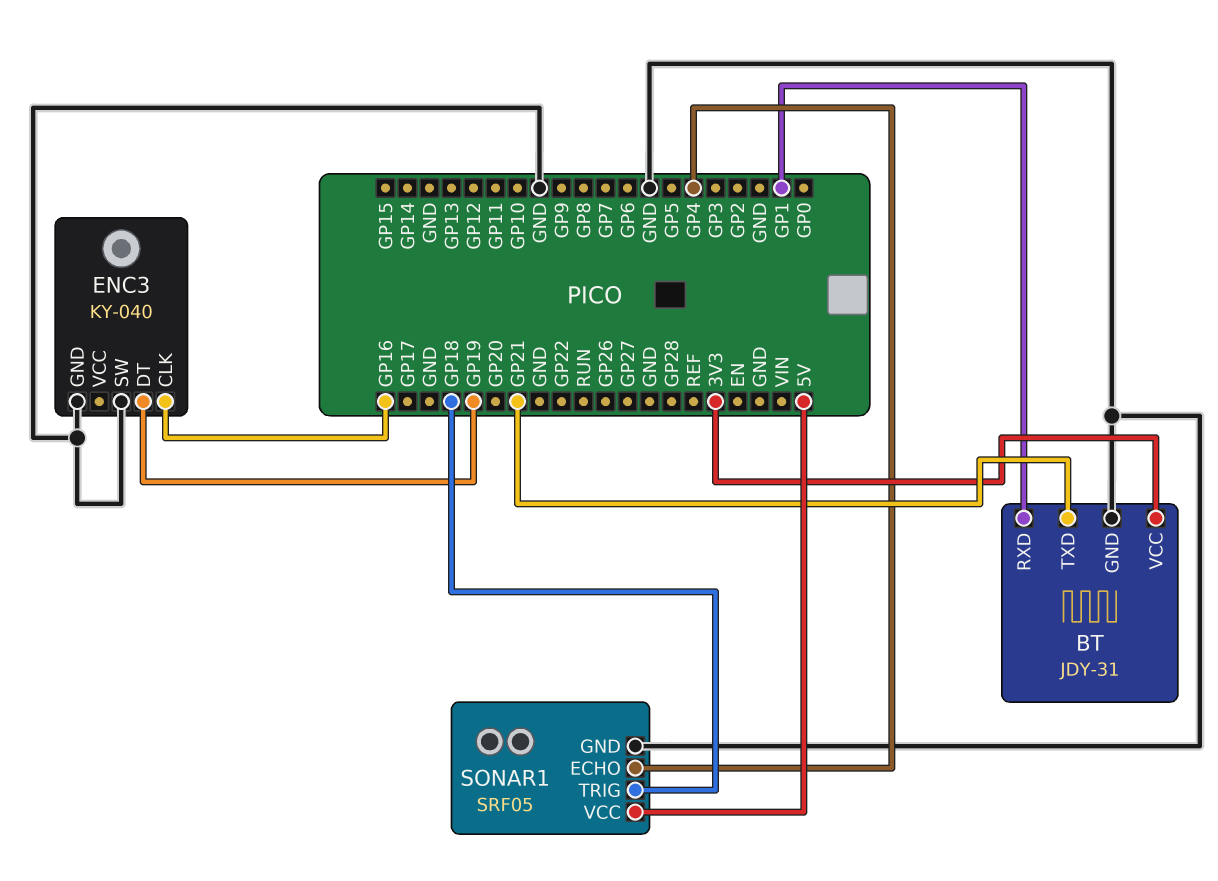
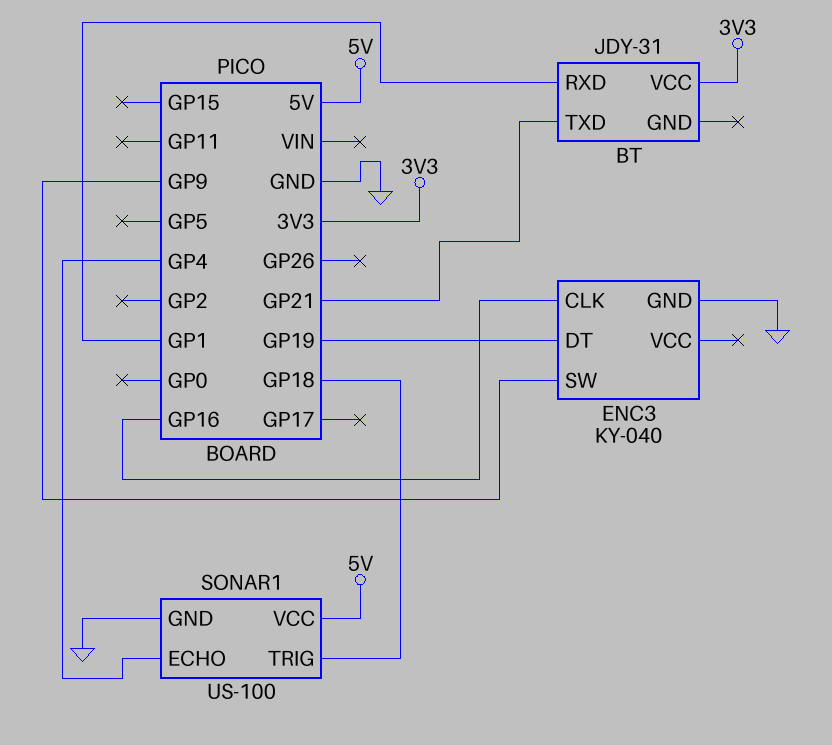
BT pin GND: GND -> none
ENC3 pin SW: GND -> GP9
SONAR1: SRF05 -> US-100

